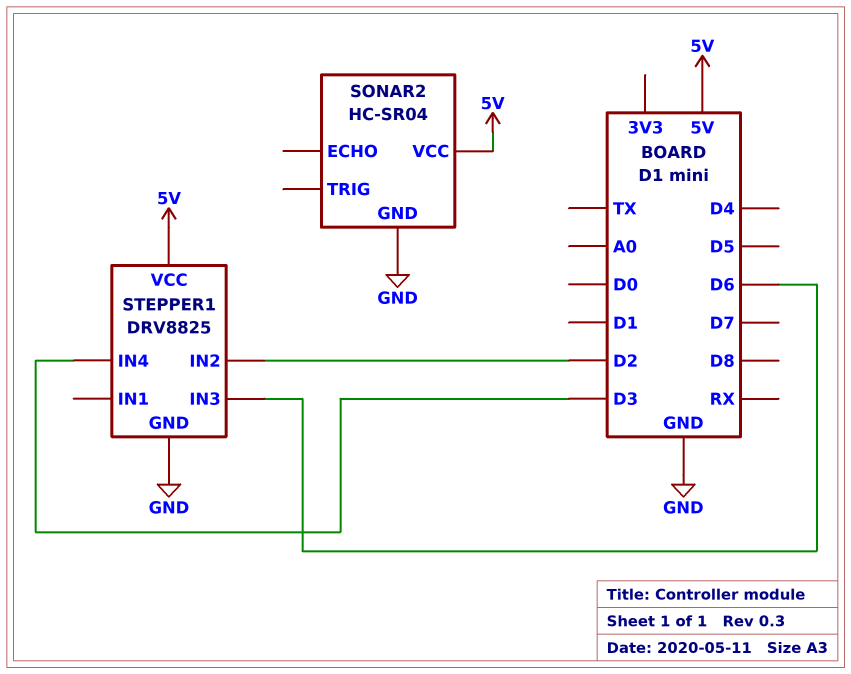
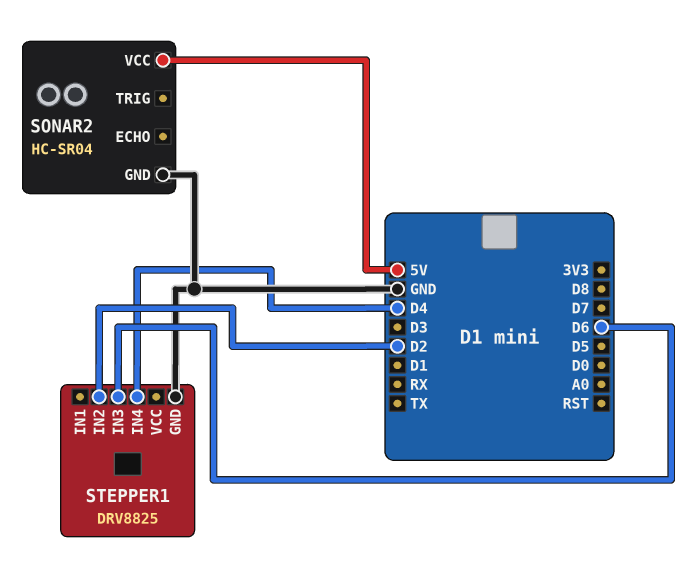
STEPPER1 pin IN4: D3 -> D4
STEPPER1 pin VCC: 5V -> none

